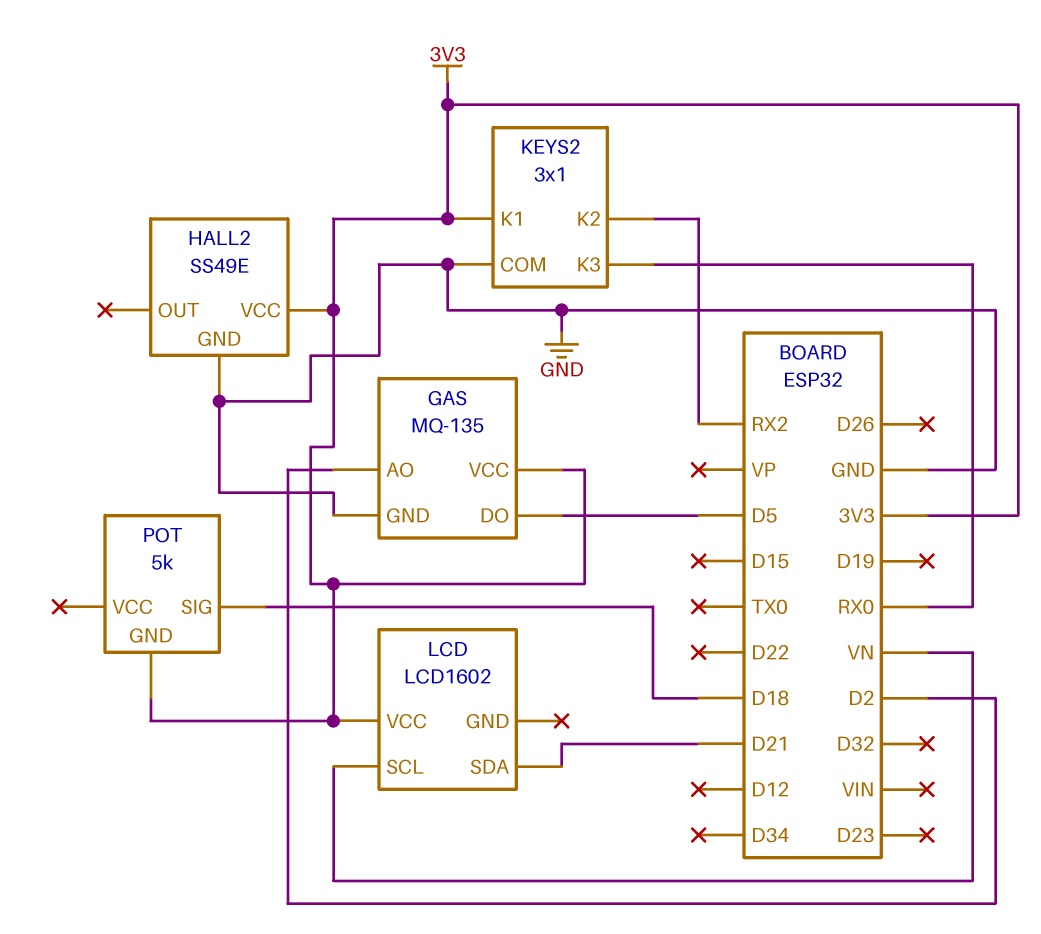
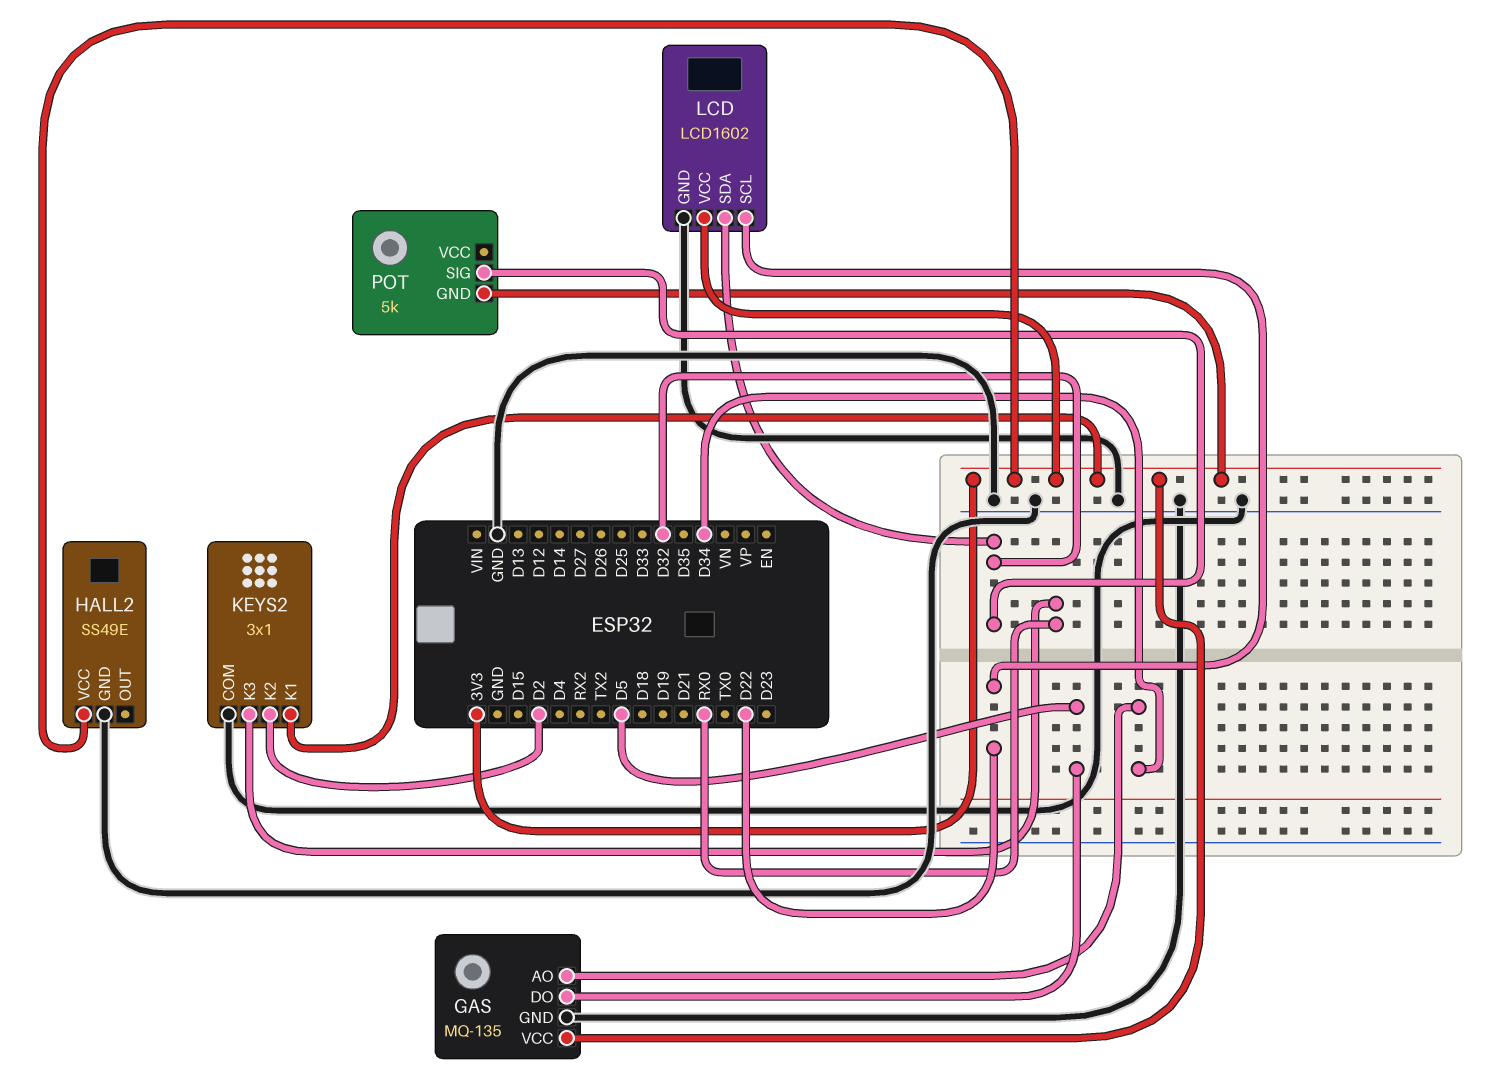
GAS pin AO: D2 -> D34
KEYS2 pin K2: RX2 -> D2
LCD pin GND: none -> GND
LCD pin SCL: VN -> D22
LCD pin SDA: D21 -> D32
POT pin SIG: D18 -> D32

